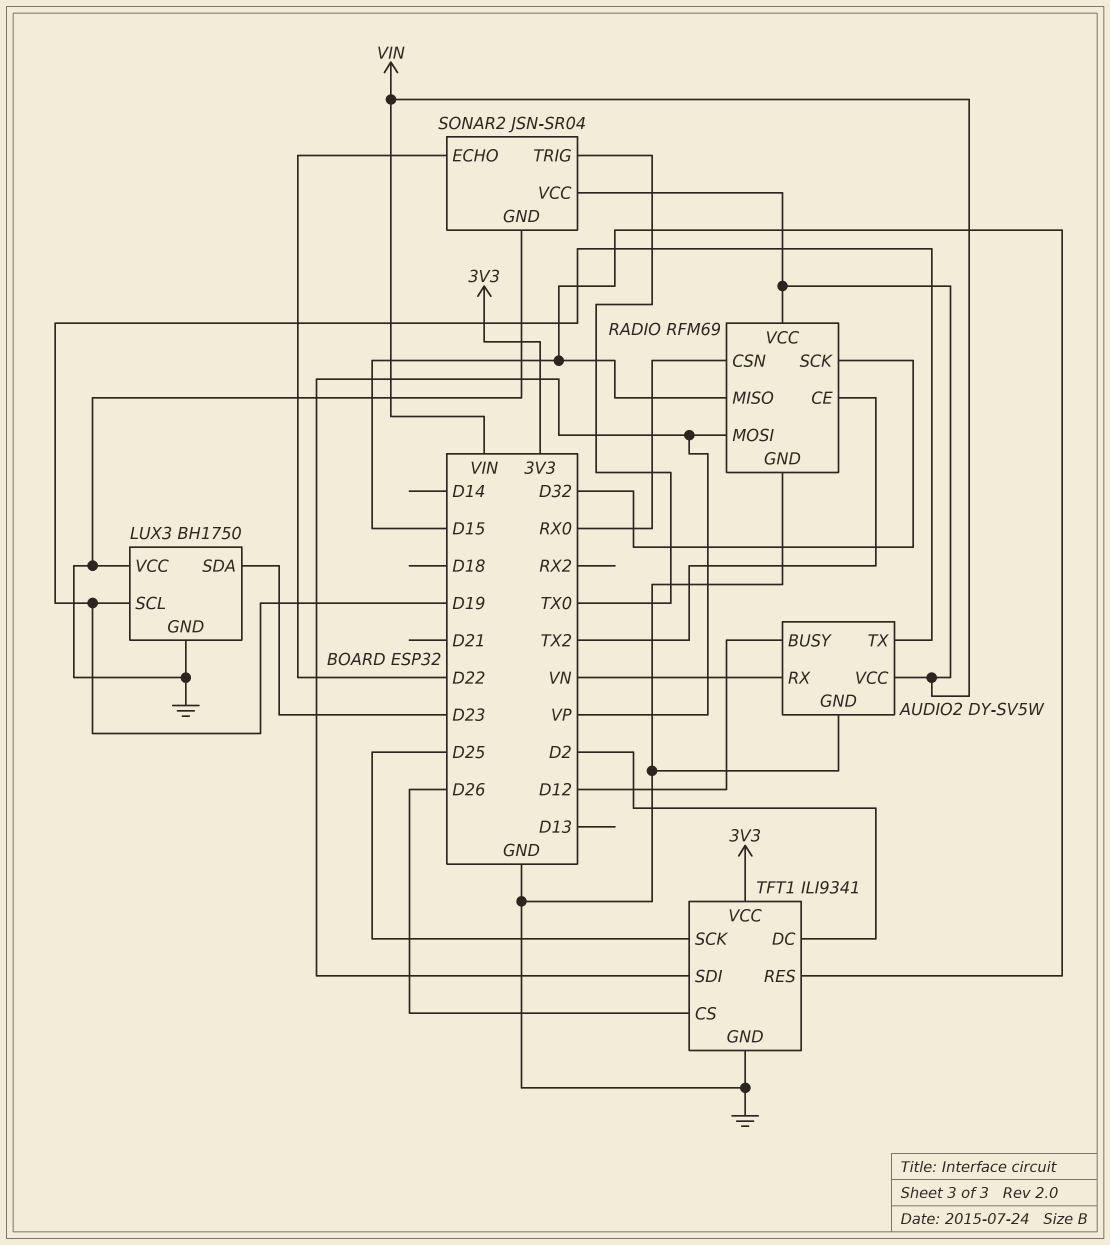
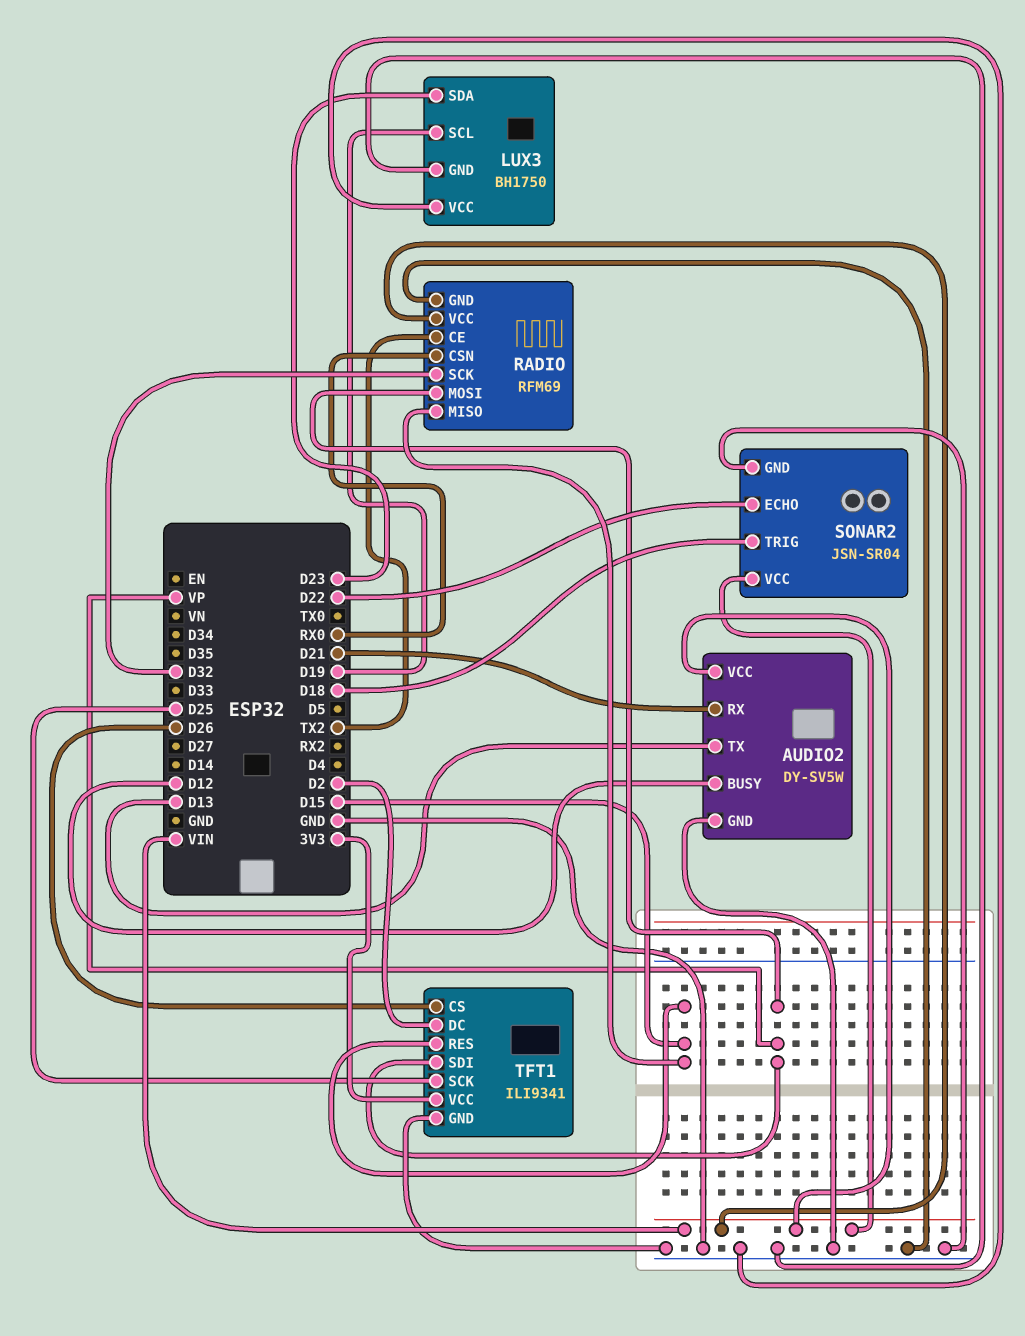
AUDIO2 pin RX: VN -> D21
AUDIO2 pin TX: D19 -> D13
SONAR2 pin TRIG: TX0 -> D18

